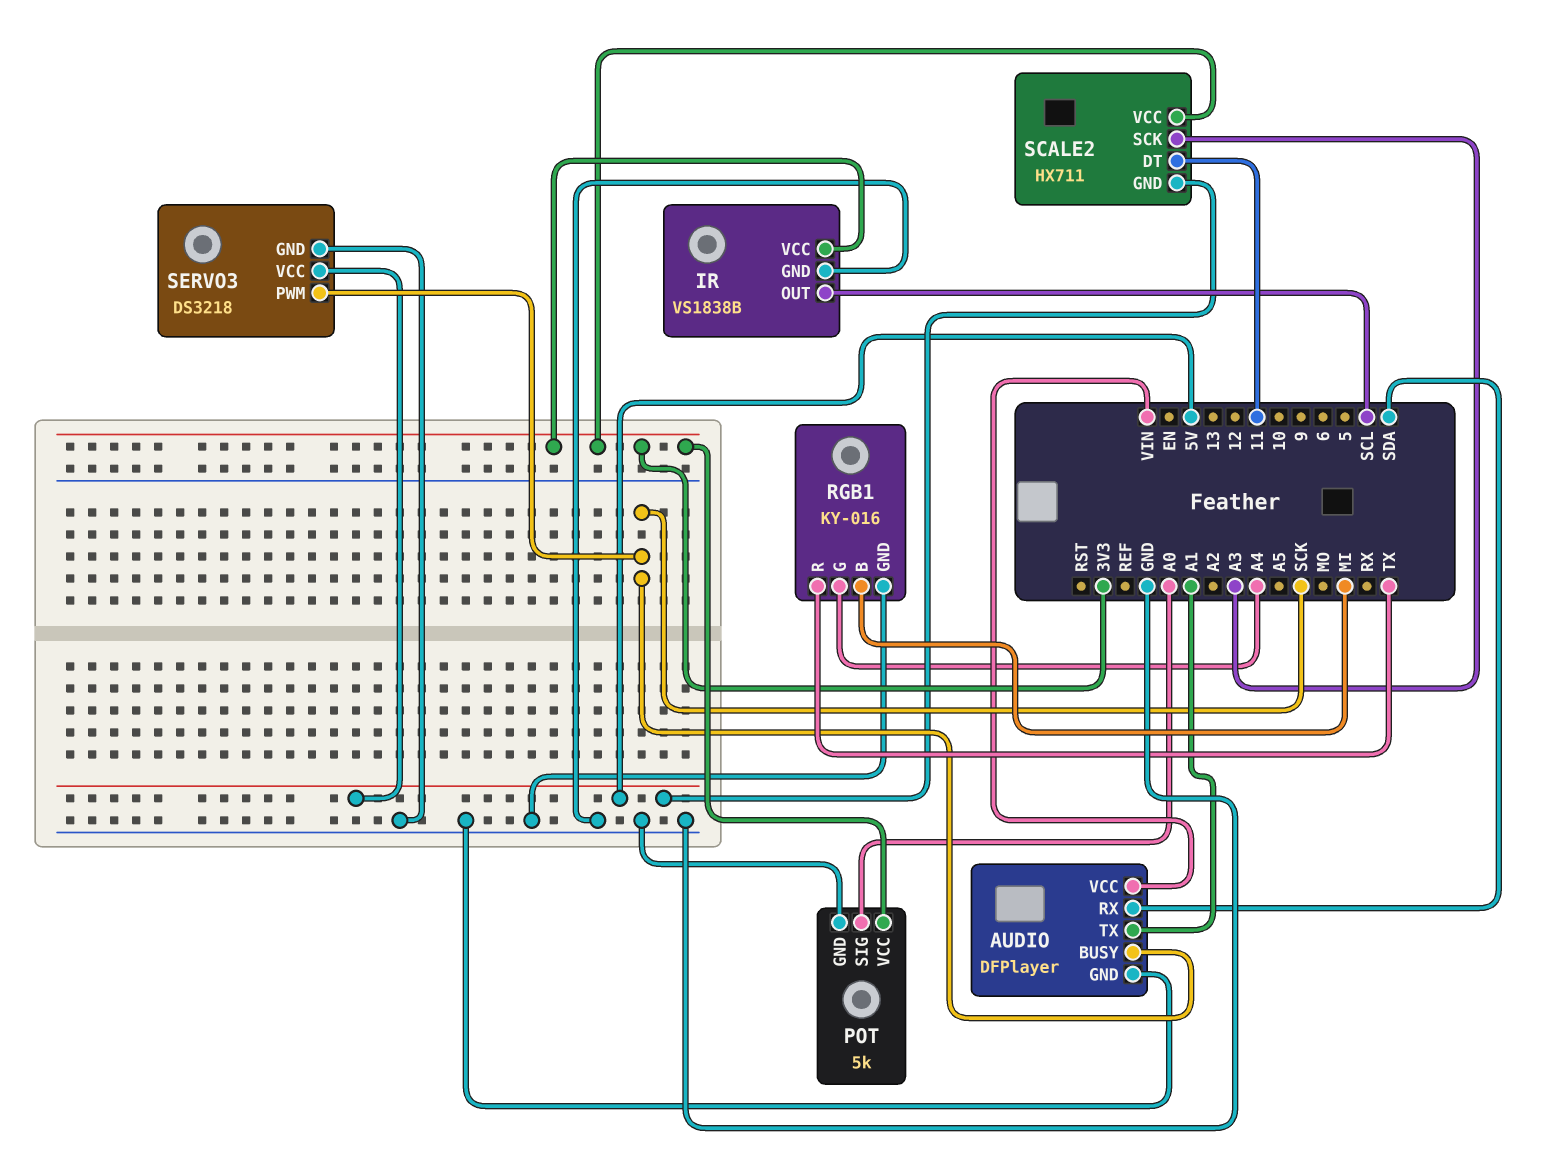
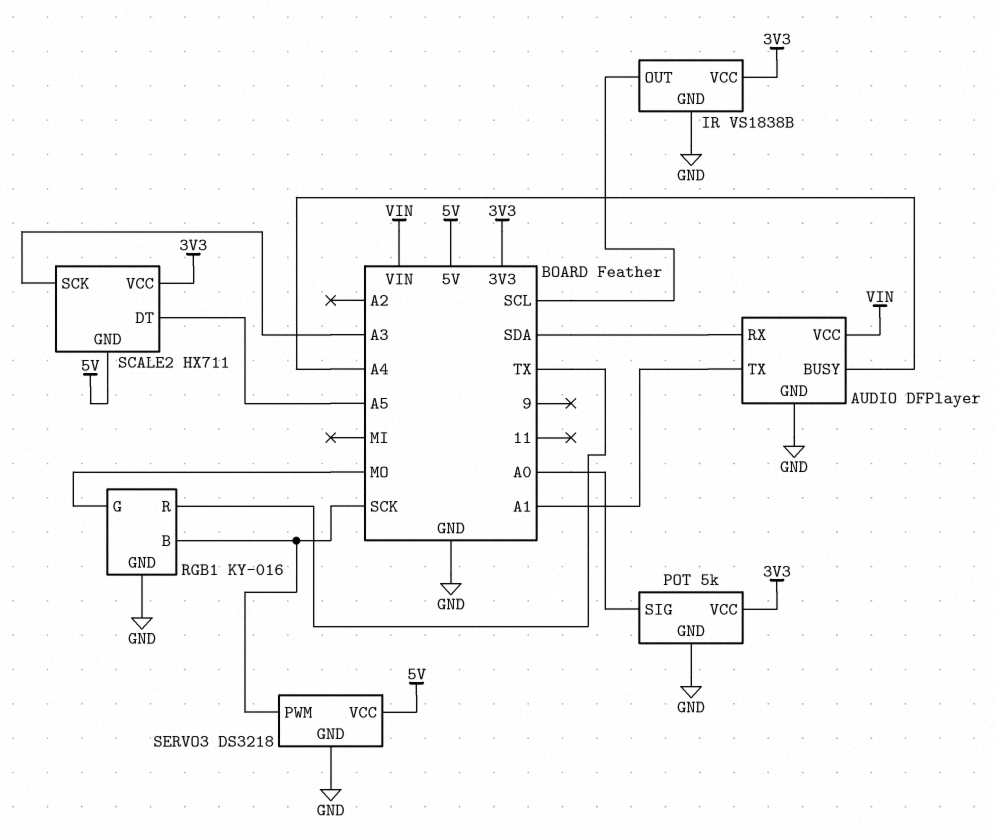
AUDIO pin BUSY: SCK -> A4
RGB1 pin B: MI -> SCK
RGB1 pin G: A4 -> MO
SCALE2 pin DT: 11 -> A5

